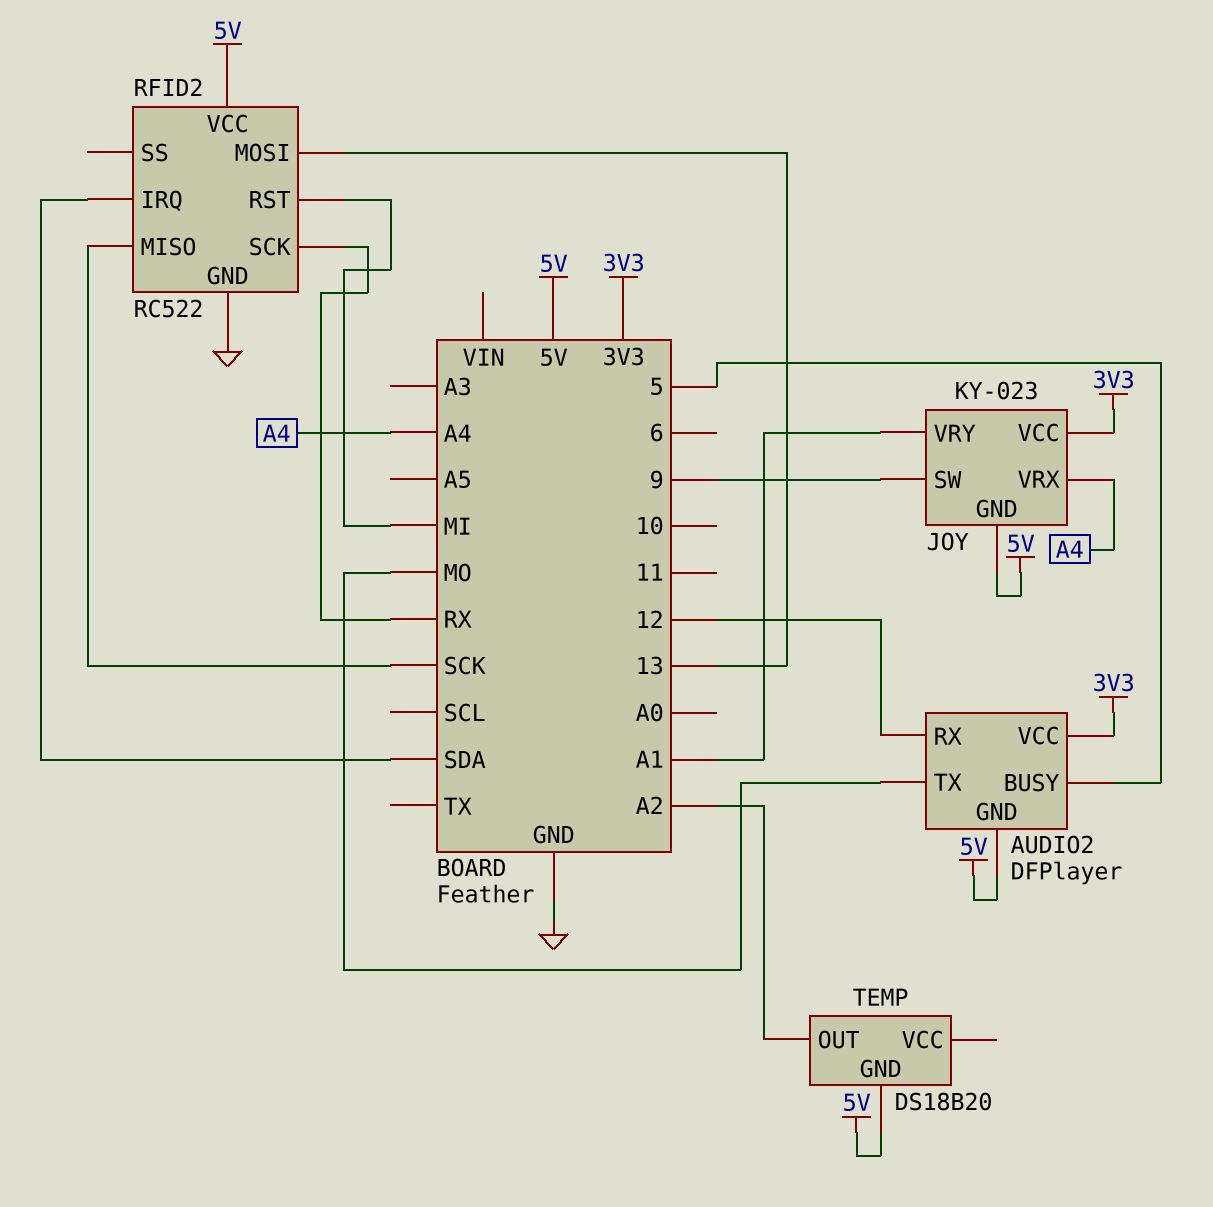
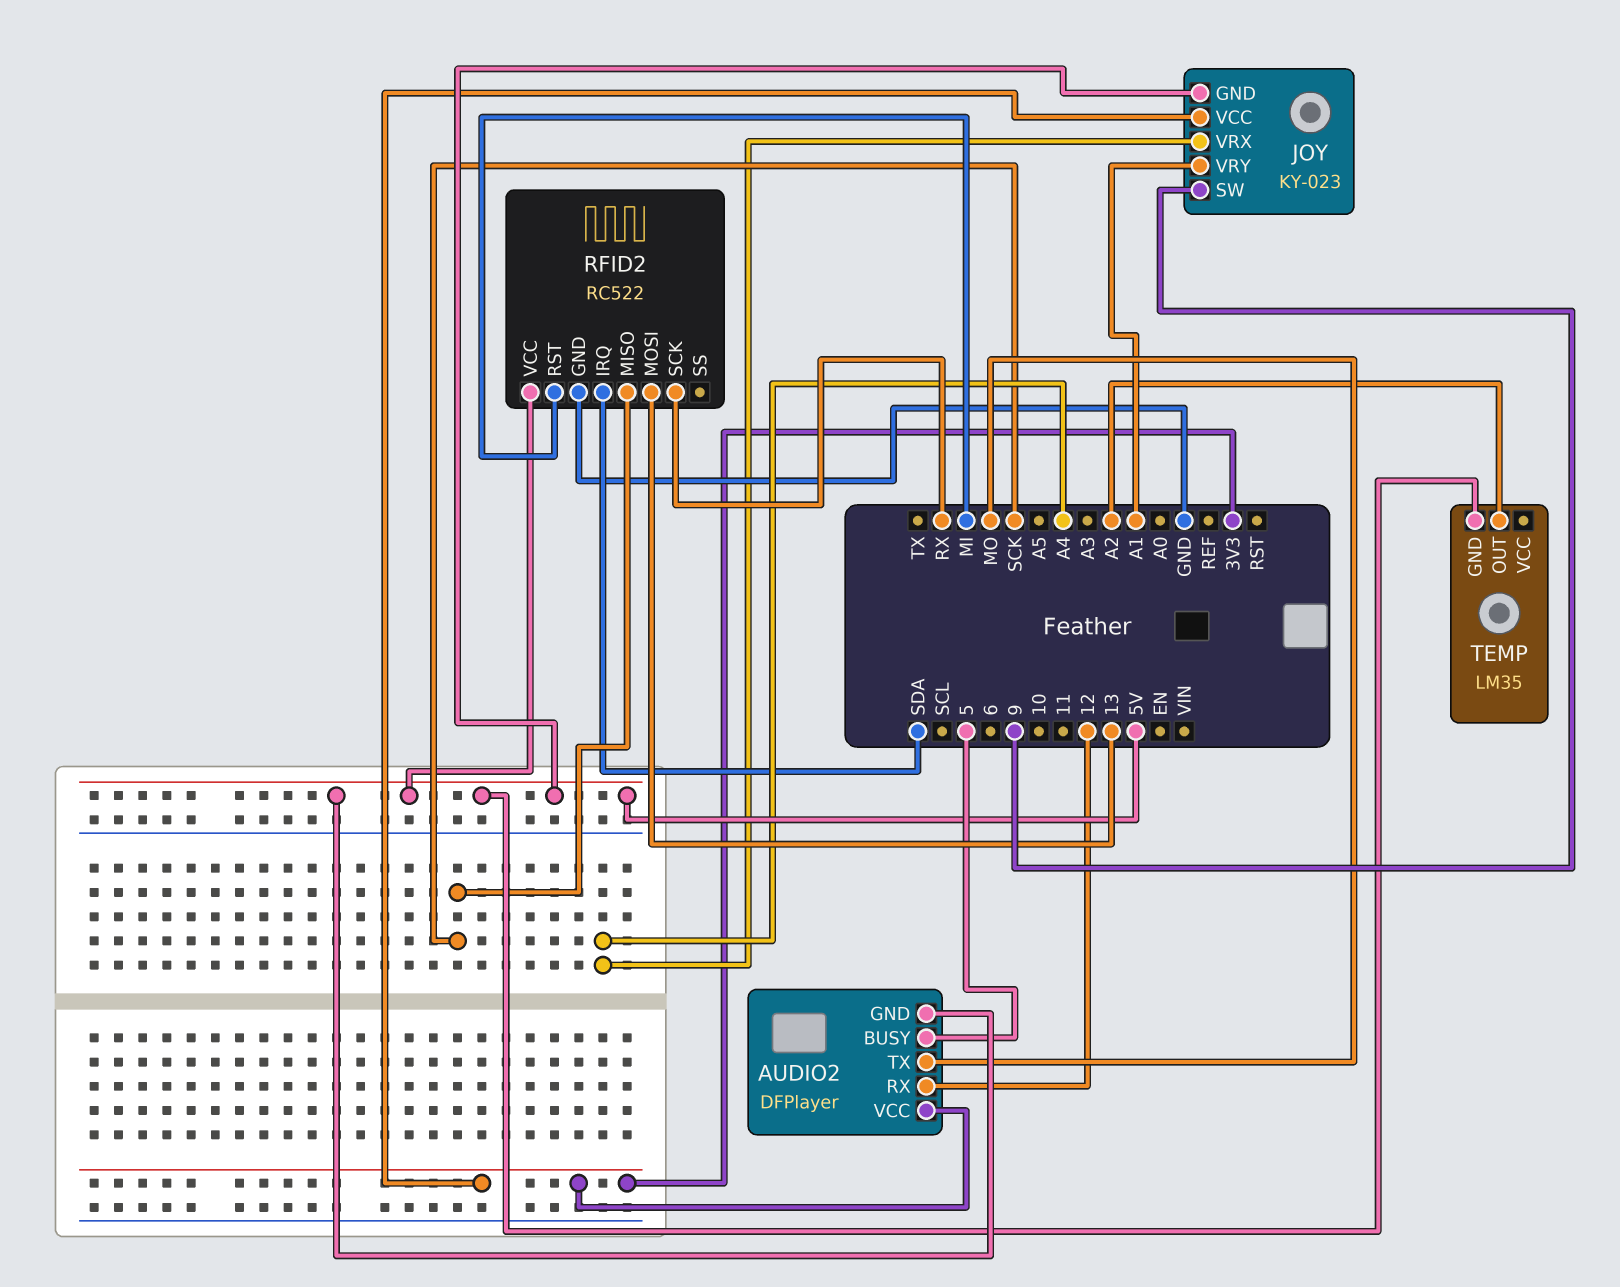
TEMP: DS18B20 -> LM35

